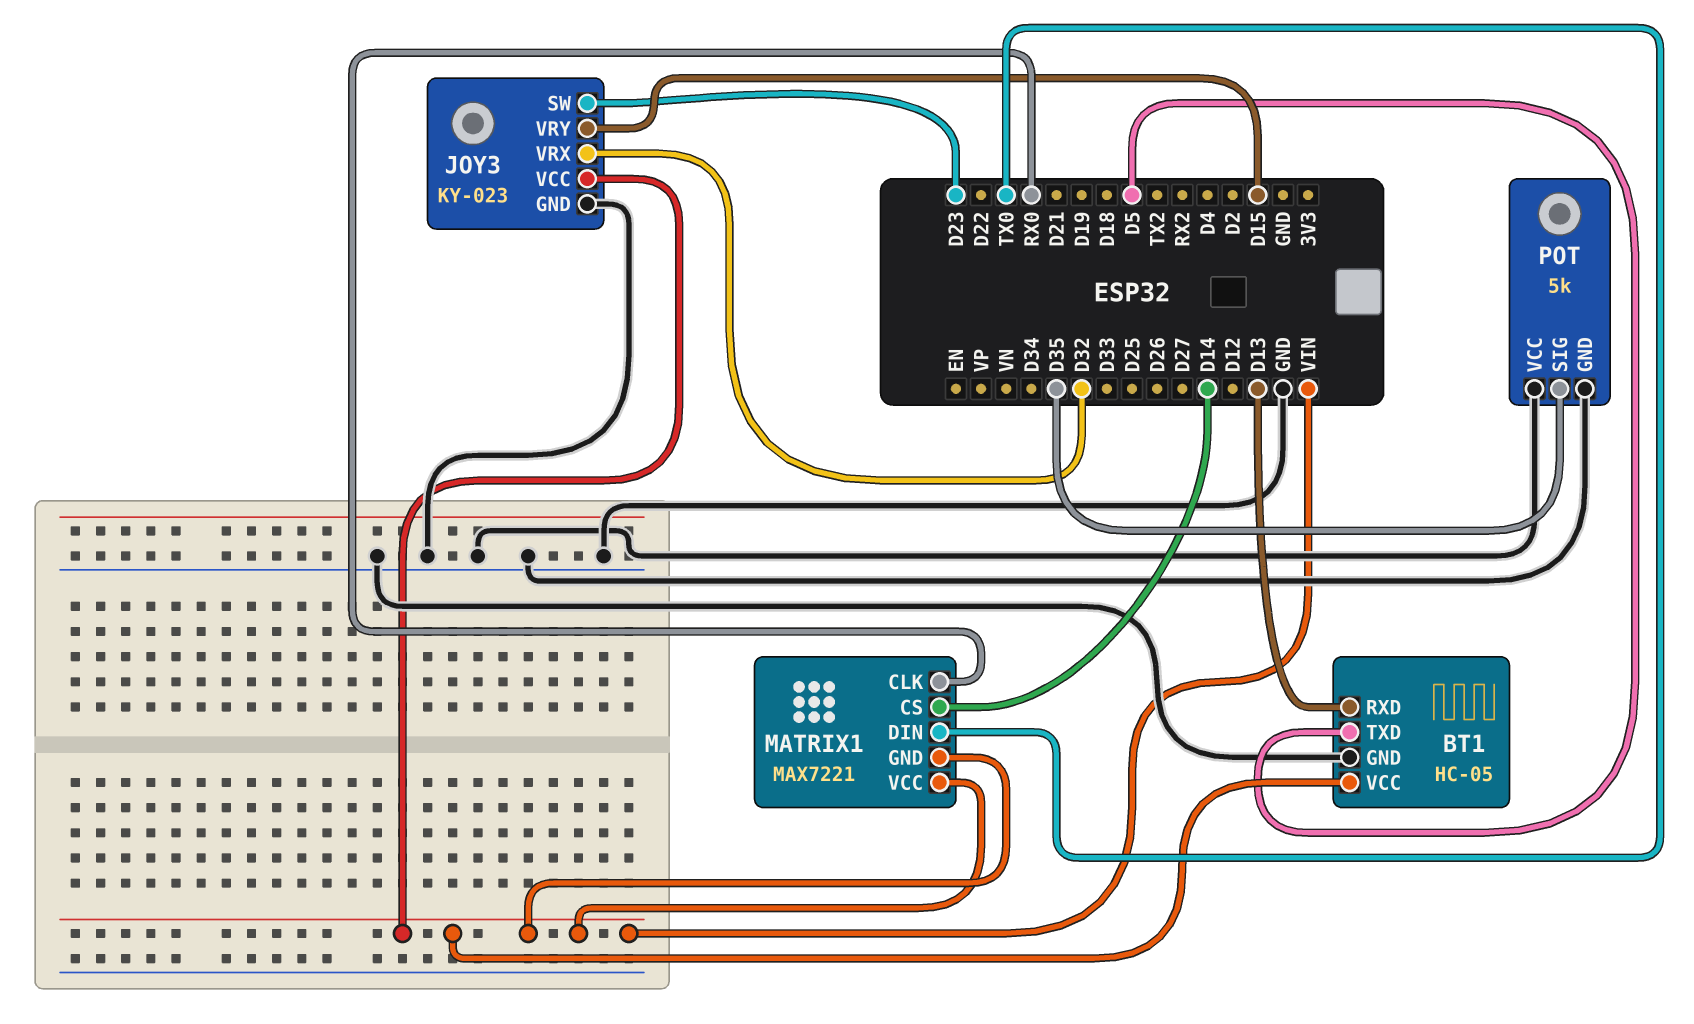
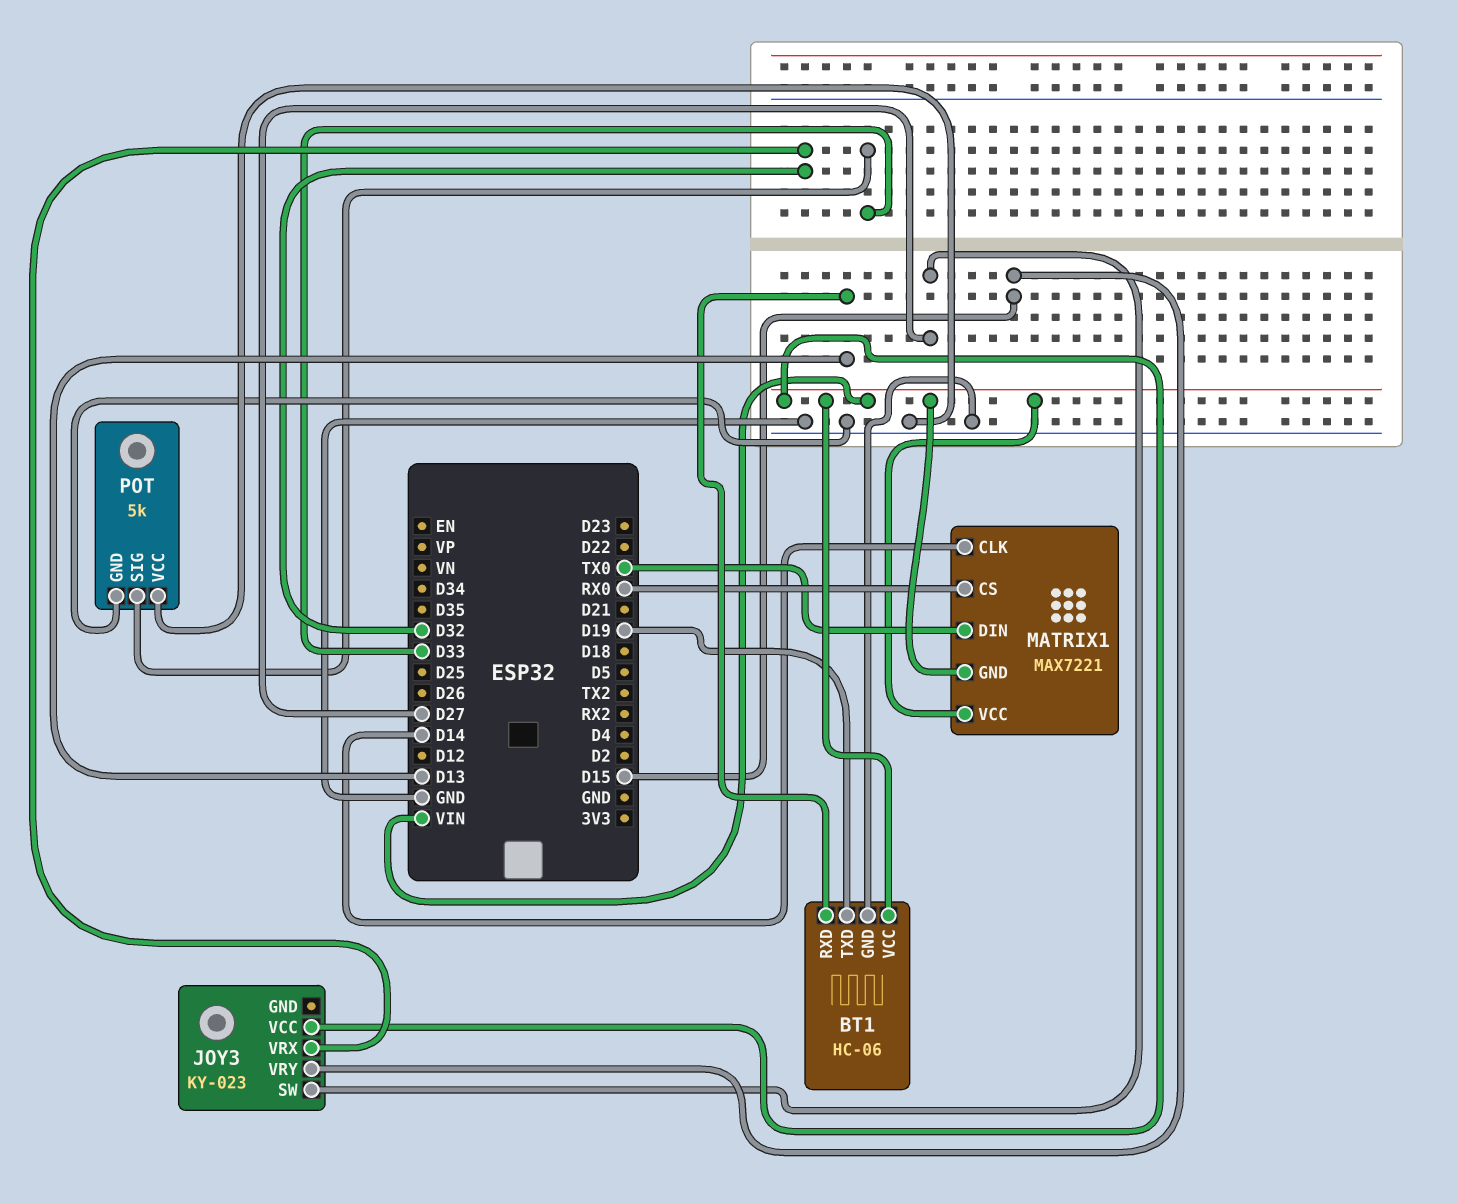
BT1: HC-05 -> HC-06
BT1 pin TXD: D5 -> D19
JOY3 pin GND: GND -> none
JOY3 pin SW: D23 -> D27
MATRIX1 pin CLK: RX0 -> D14
MATRIX1 pin CS: D14 -> RX0
POT pin SIG: D35 -> D33

